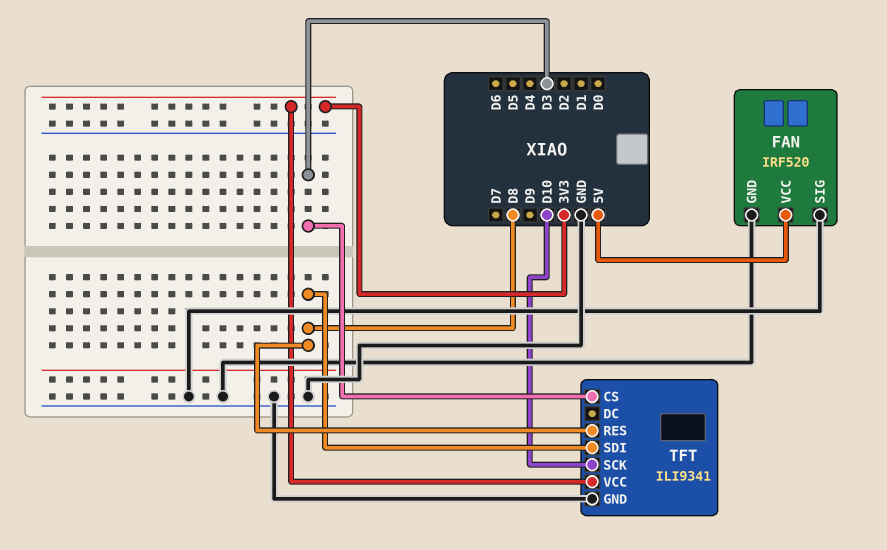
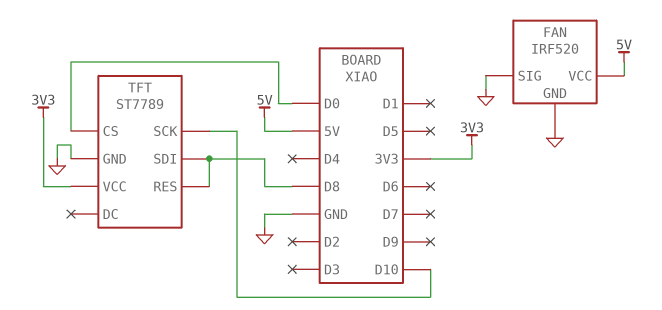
TFT: ILI9341 -> ST7789
TFT pin CS: D3 -> D0

